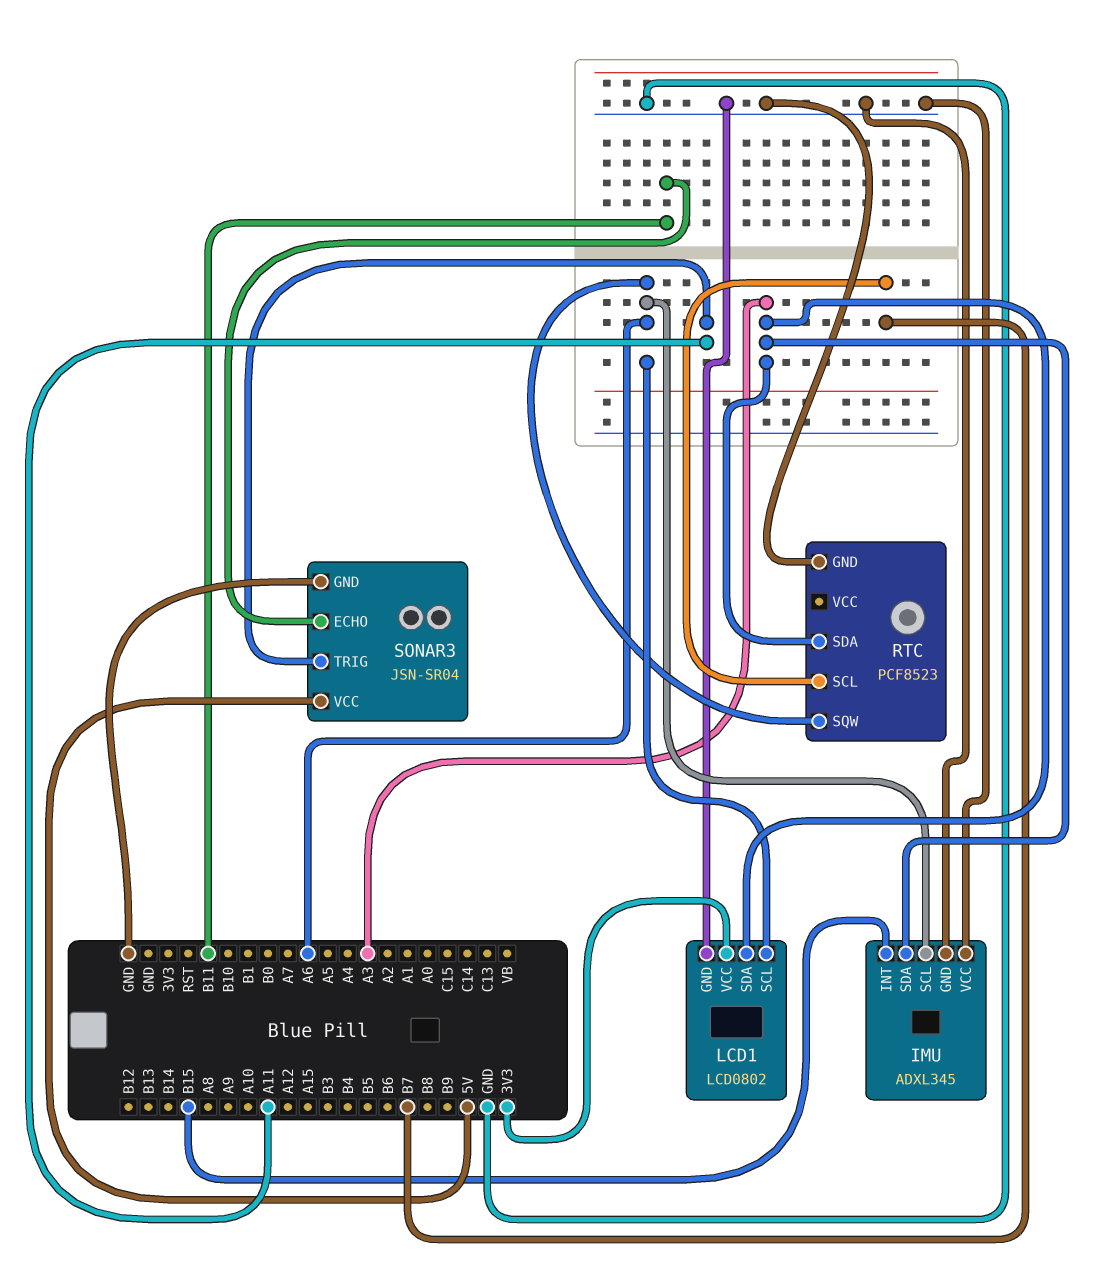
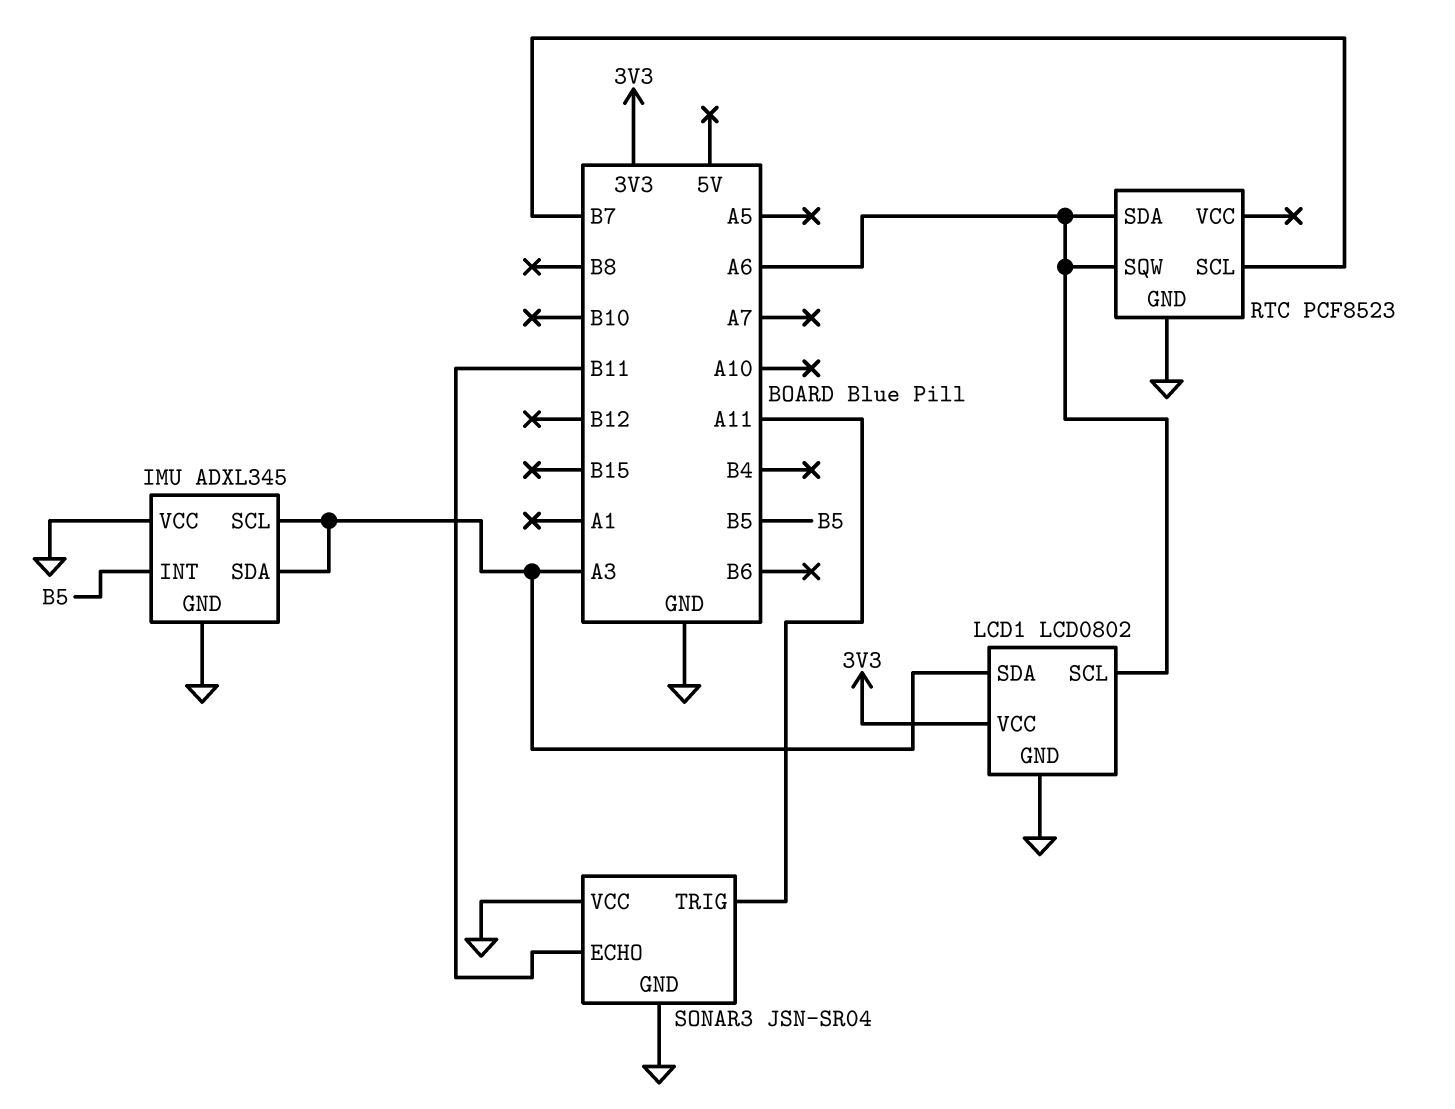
IMU pin INT: B15 -> B5
IMU pin SCL: A6 -> A3
RTC pin SDA: A3 -> A6
SONAR3 pin VCC: 5V -> GND

